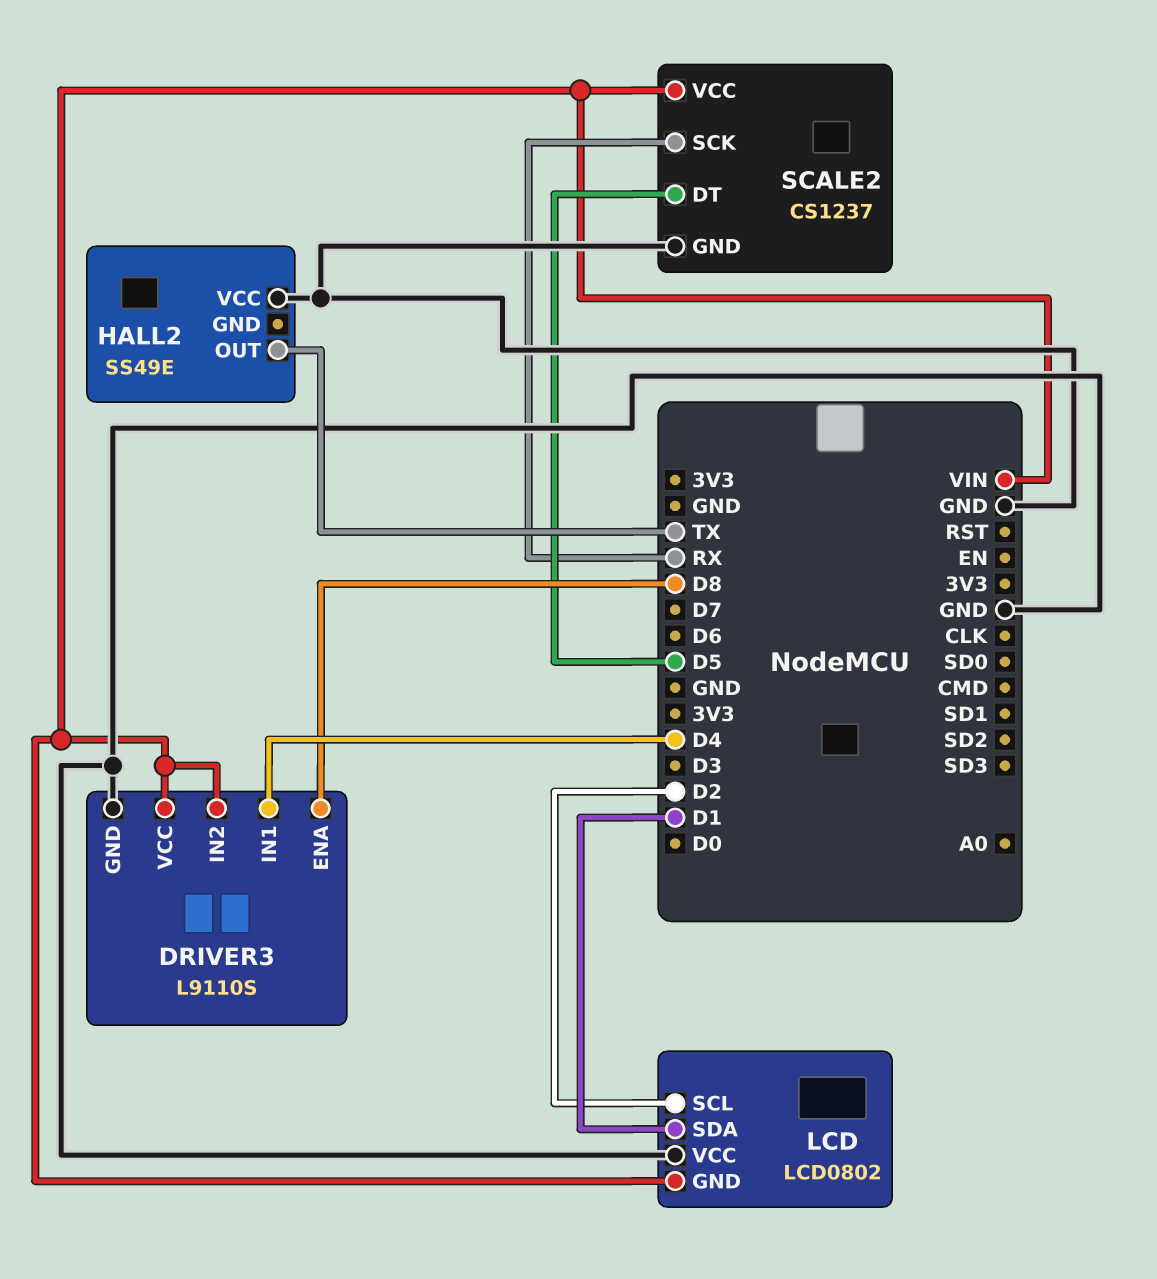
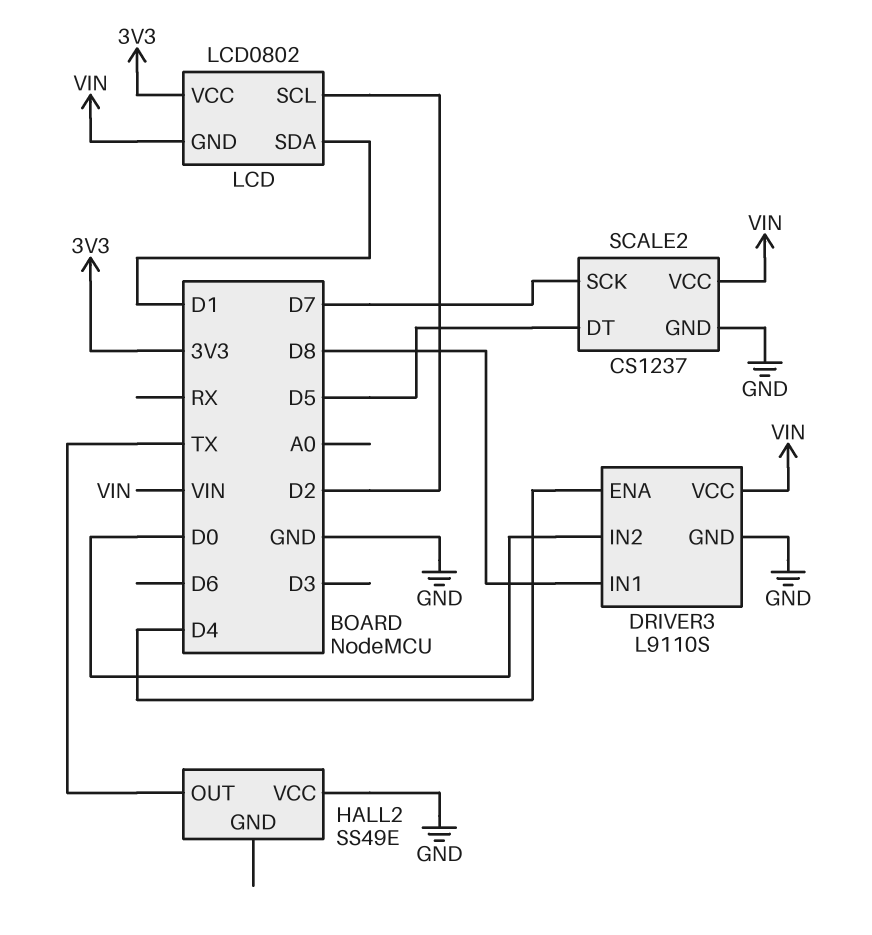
DRIVER3 pin ENA: D8 -> D4
DRIVER3 pin IN1: D4 -> D8
DRIVER3 pin IN2: VIN -> D0
LCD pin VCC: GND -> 3V3
SCALE2 pin SCK: RX -> D7

